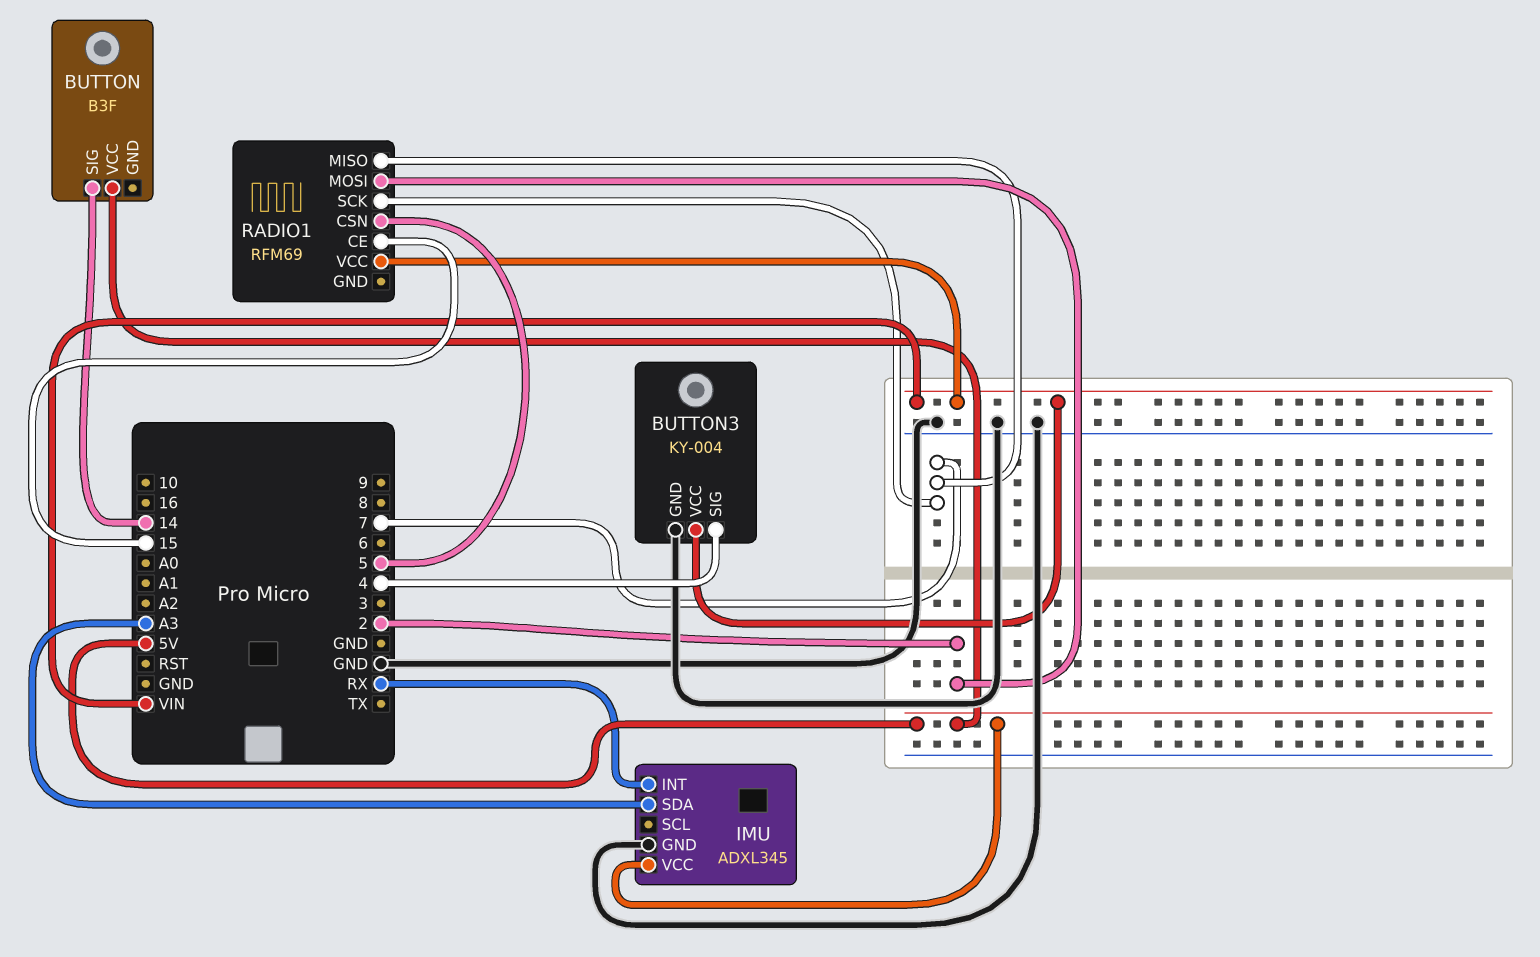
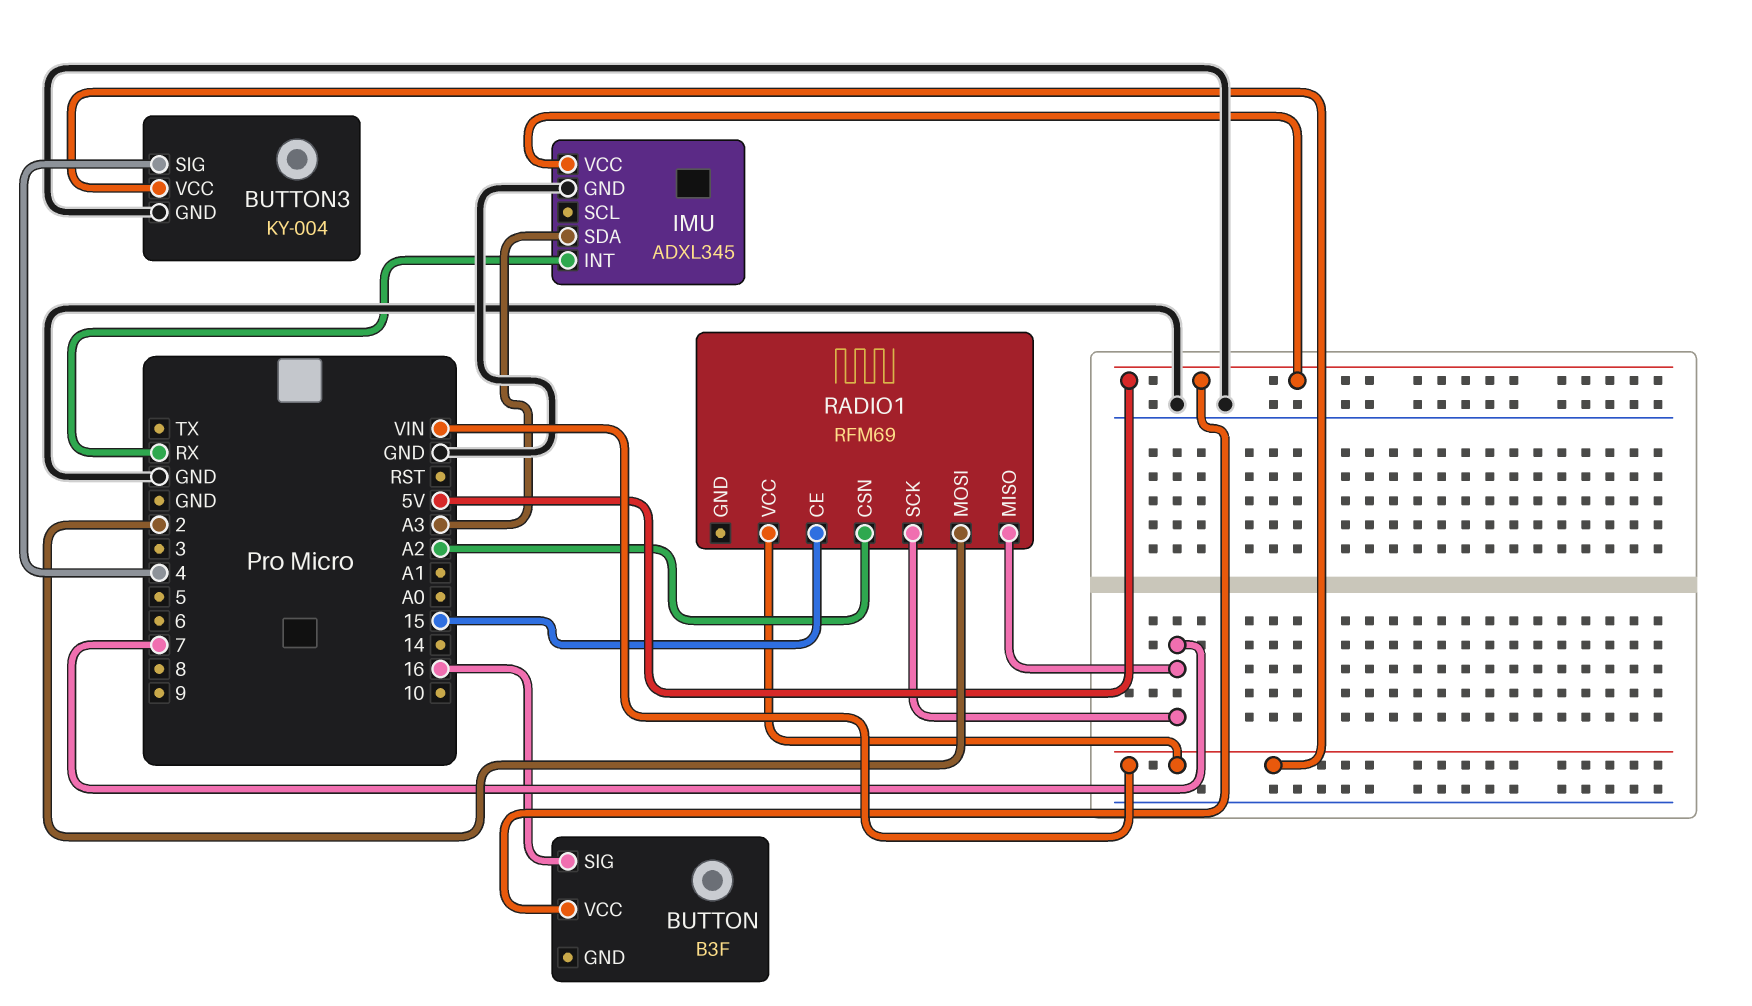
BUTTON pin SIG: 14 -> 16
RADIO1 pin CSN: 5 -> A2

